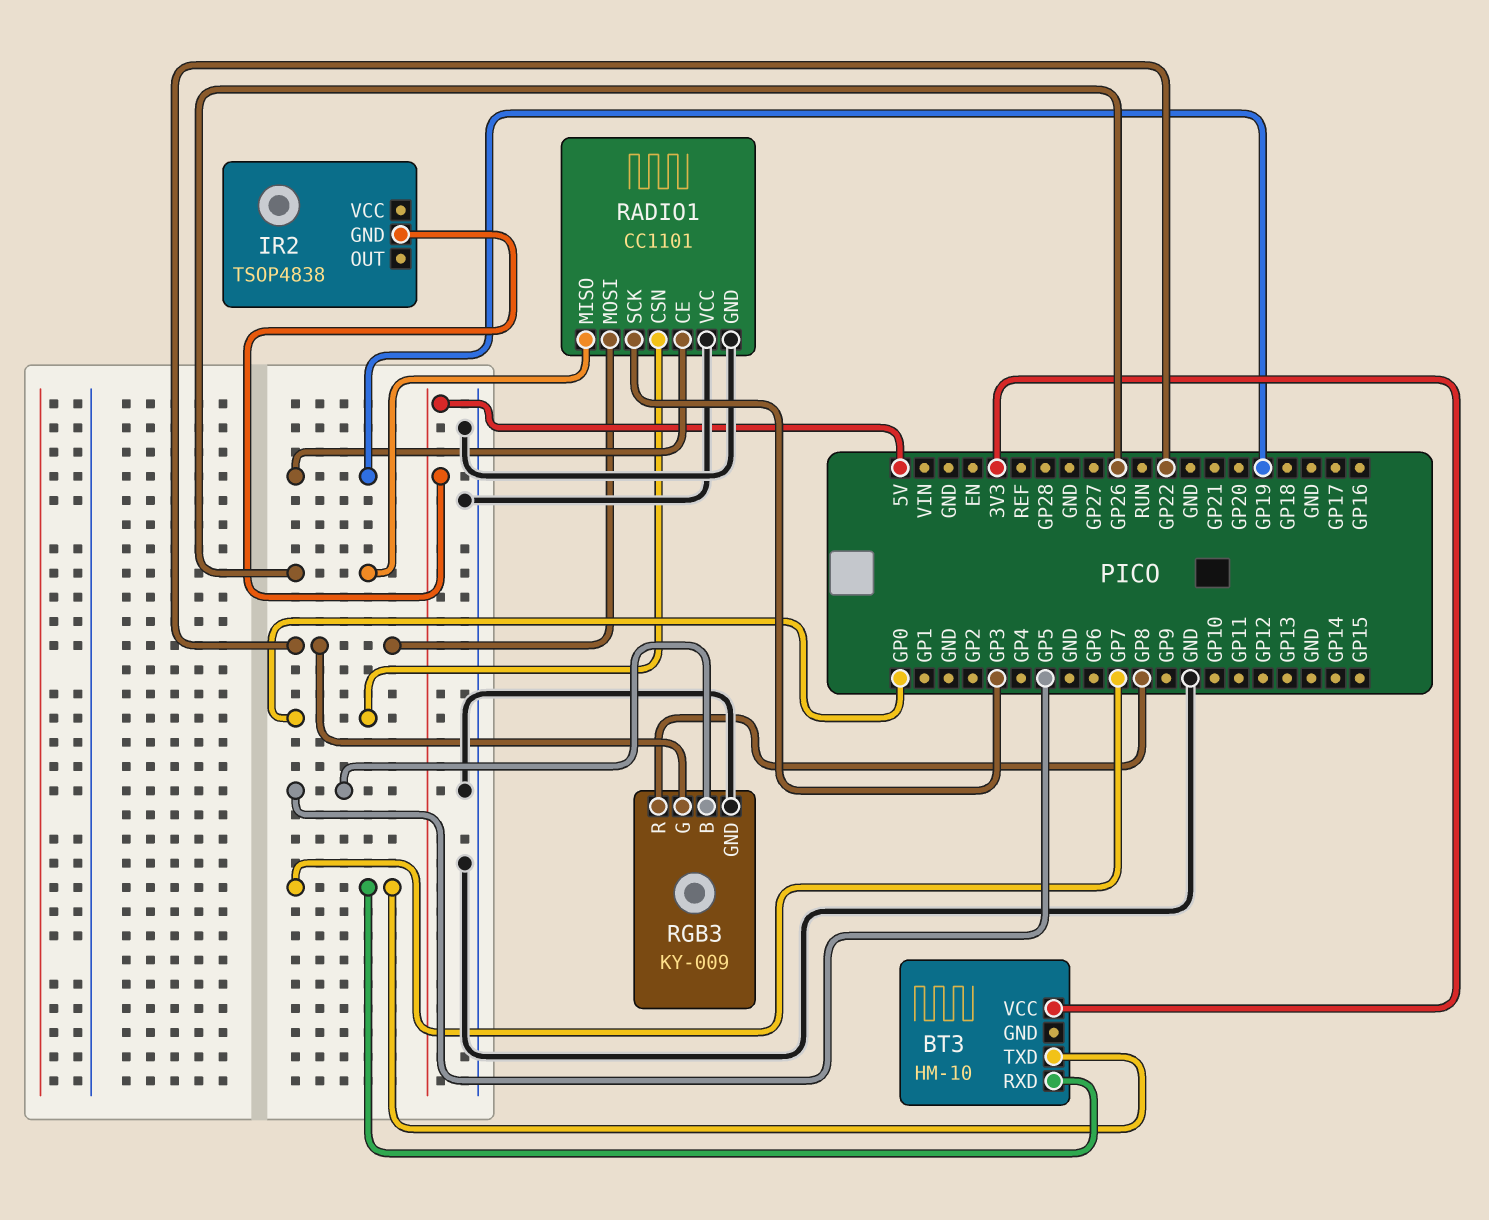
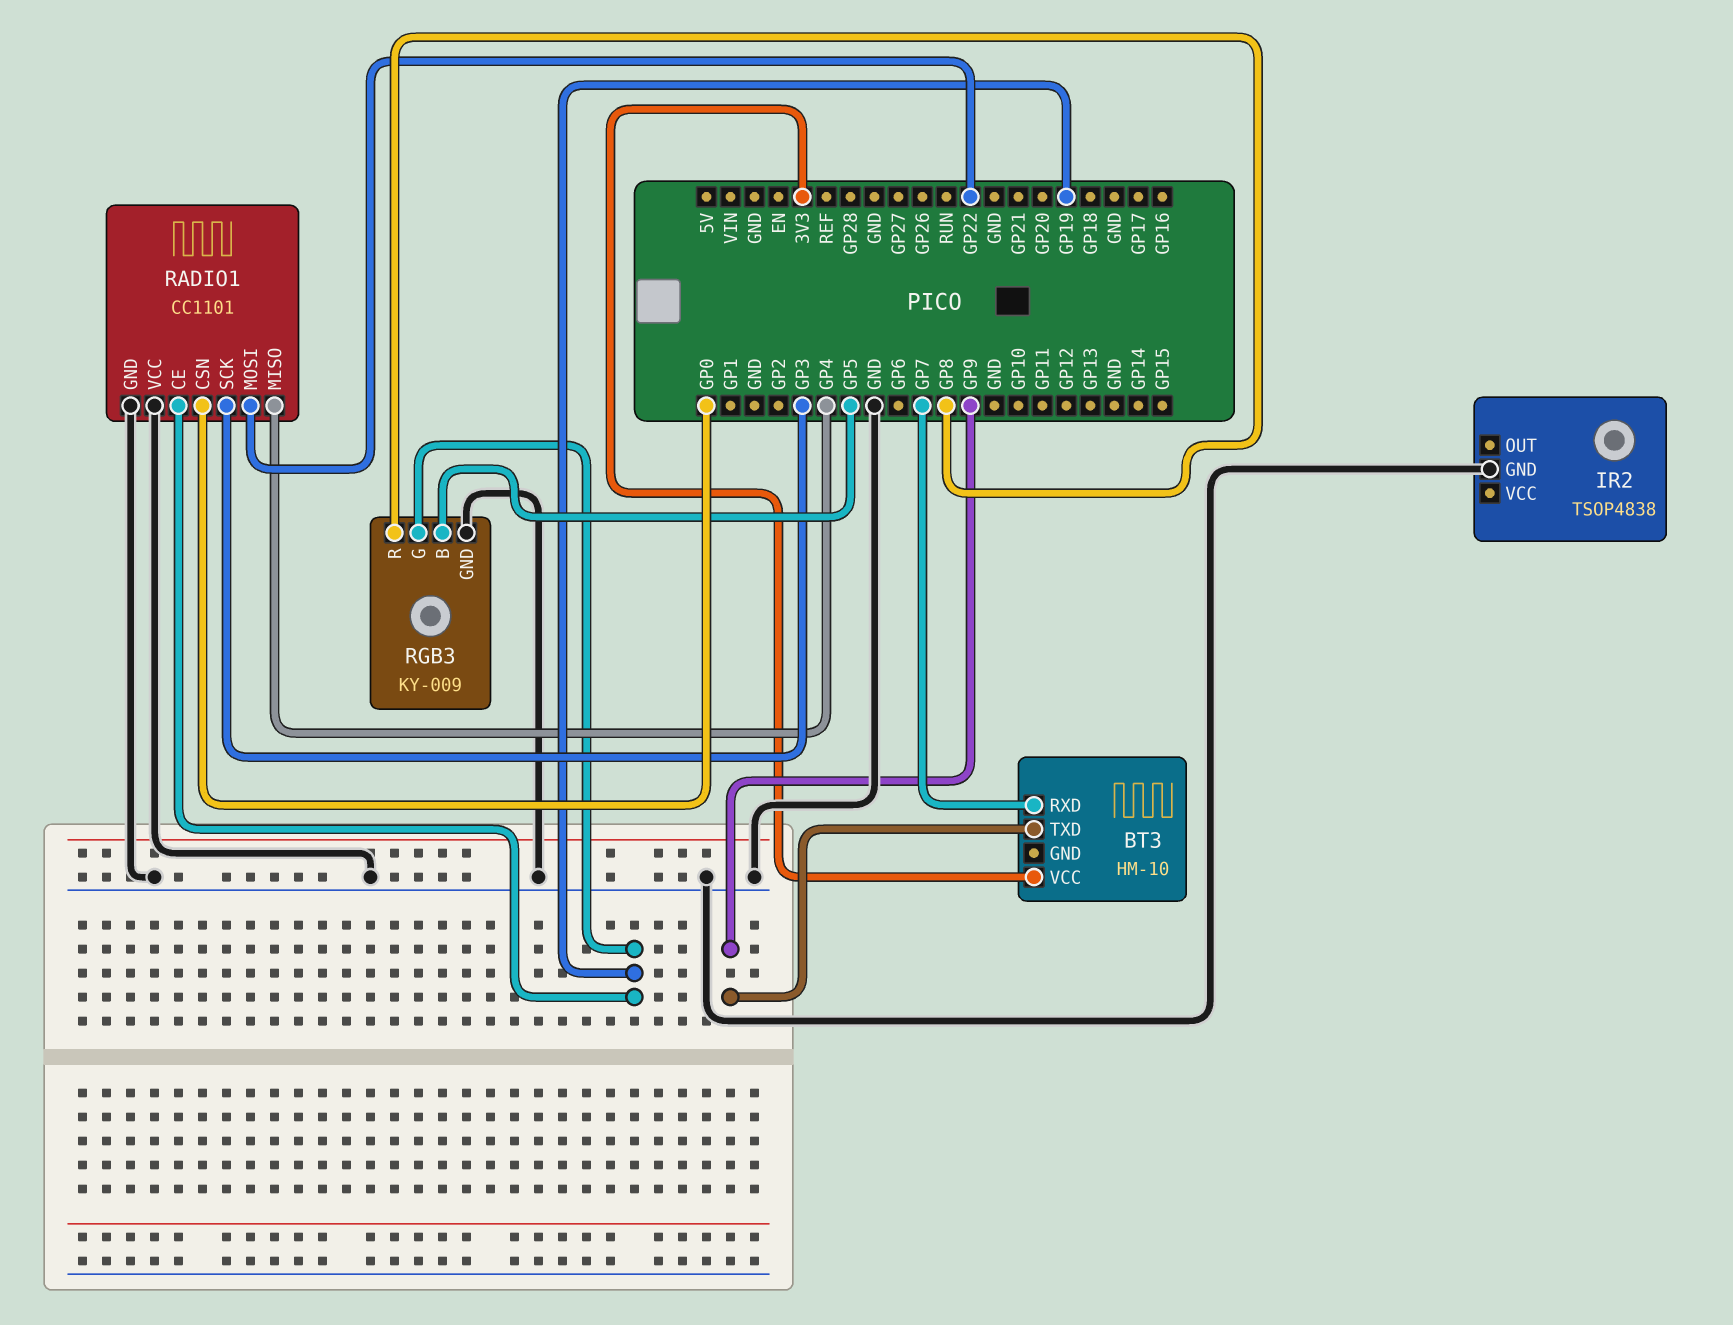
BT3 pin TXD: GP7 -> GP9
IR2 pin GND: 5V -> GND
RADIO1 pin MISO: GP26 -> GP4
RGB3 pin G: GP22 -> GP19

